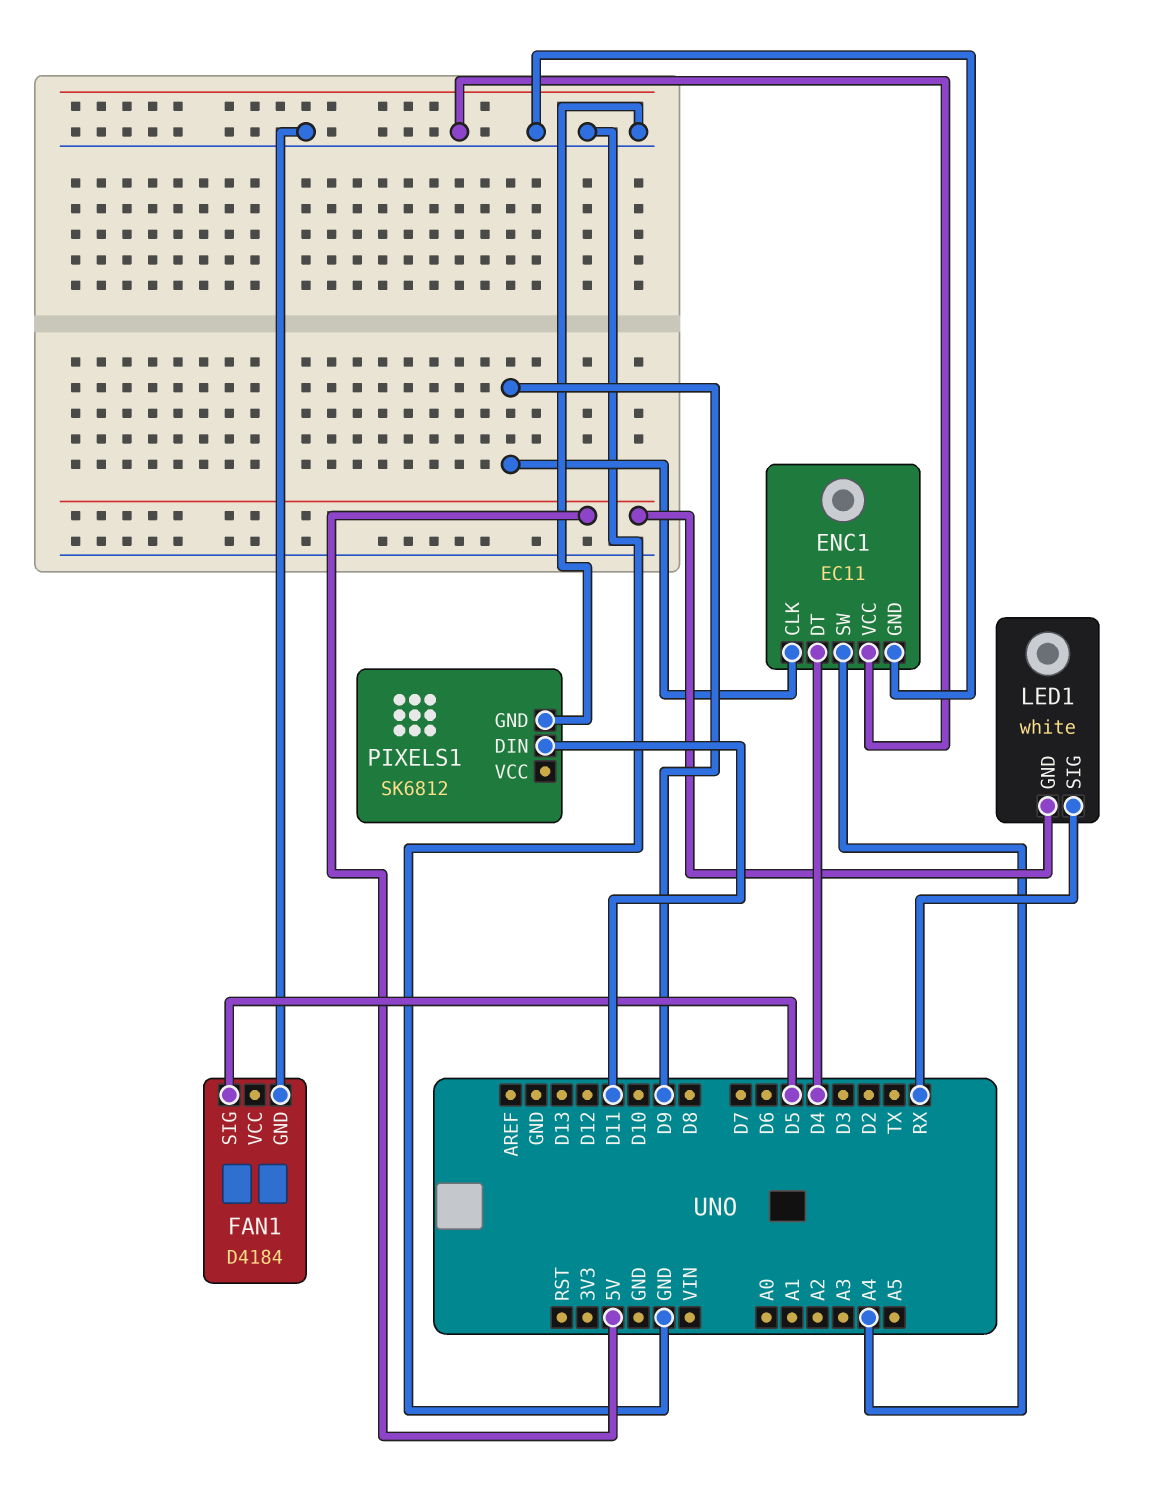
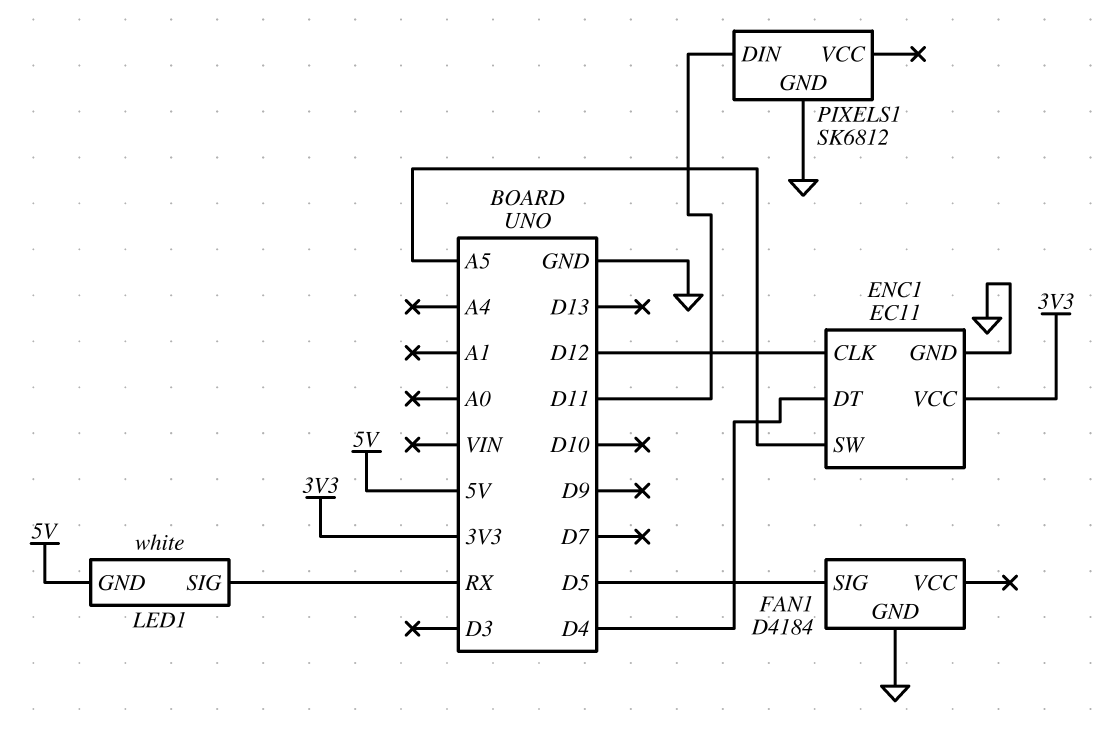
ENC1 pin CLK: D9 -> D12
ENC1 pin SW: A4 -> A5
ENC1 pin VCC: GND -> 3V3

